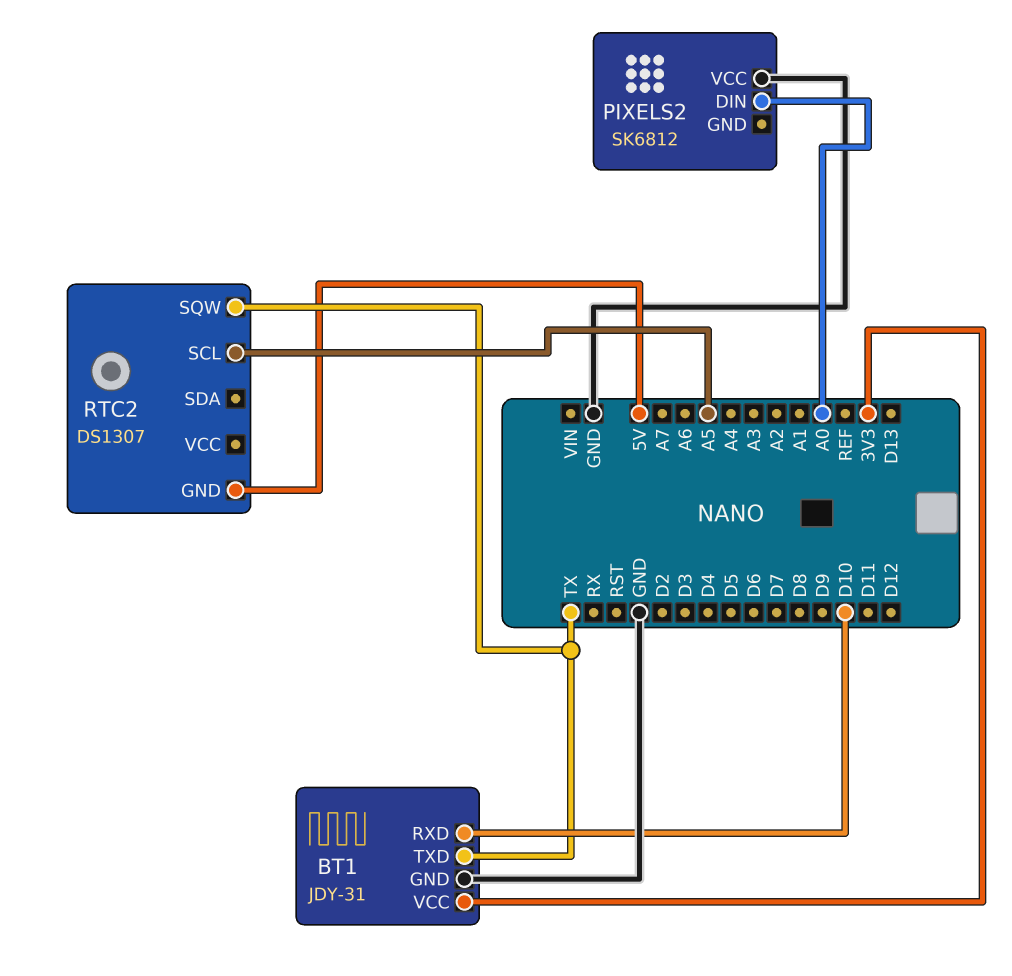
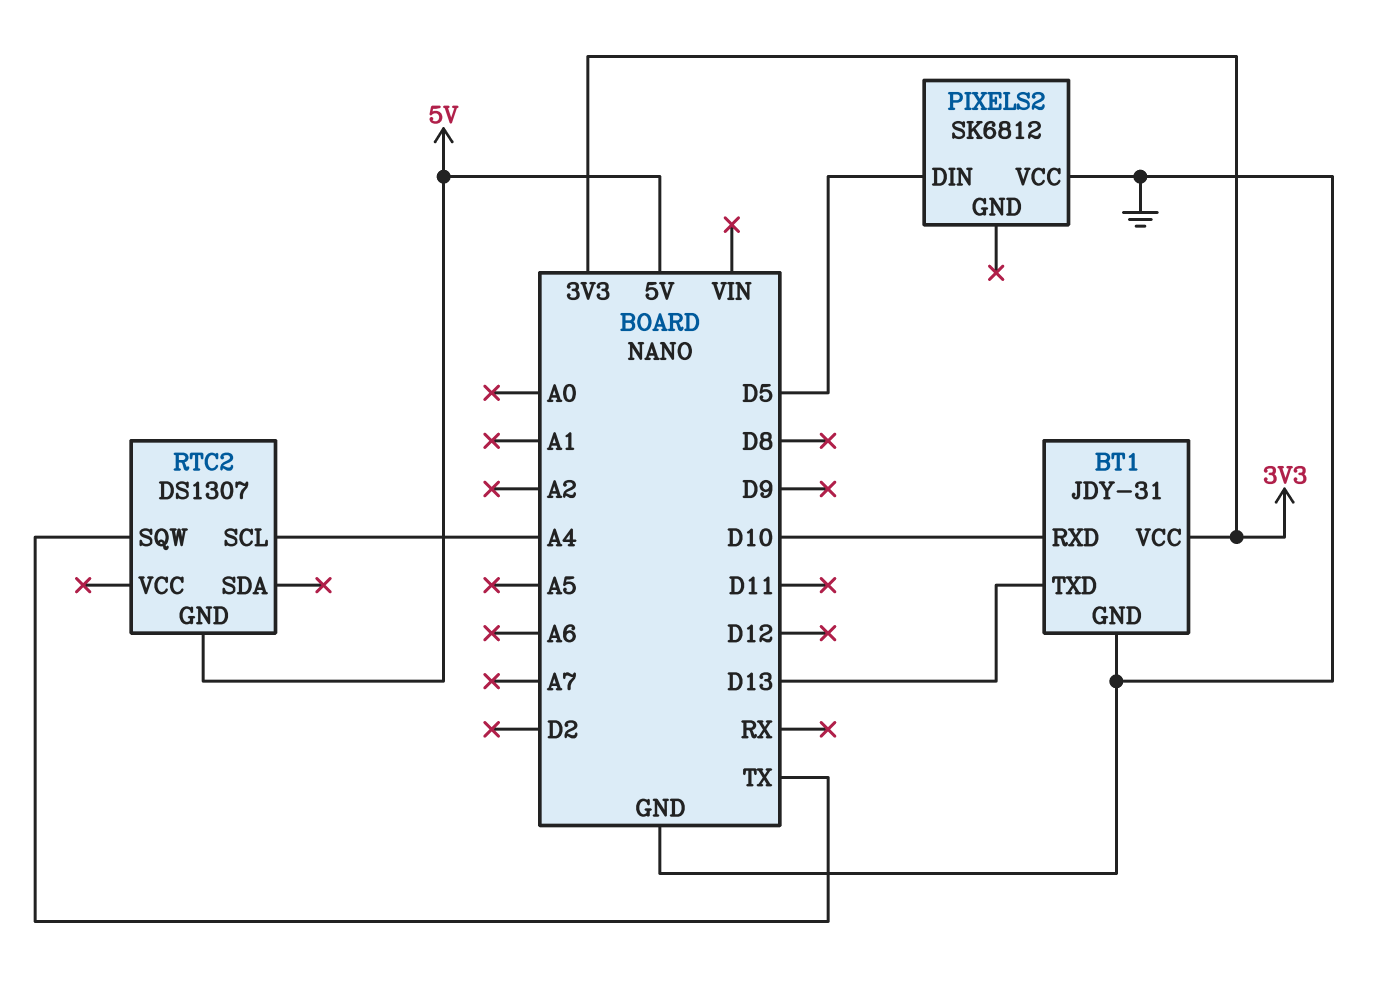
BT1 pin TXD: TX -> D13
PIXELS2 pin DIN: A0 -> D5
RTC2 pin SCL: A5 -> A4

